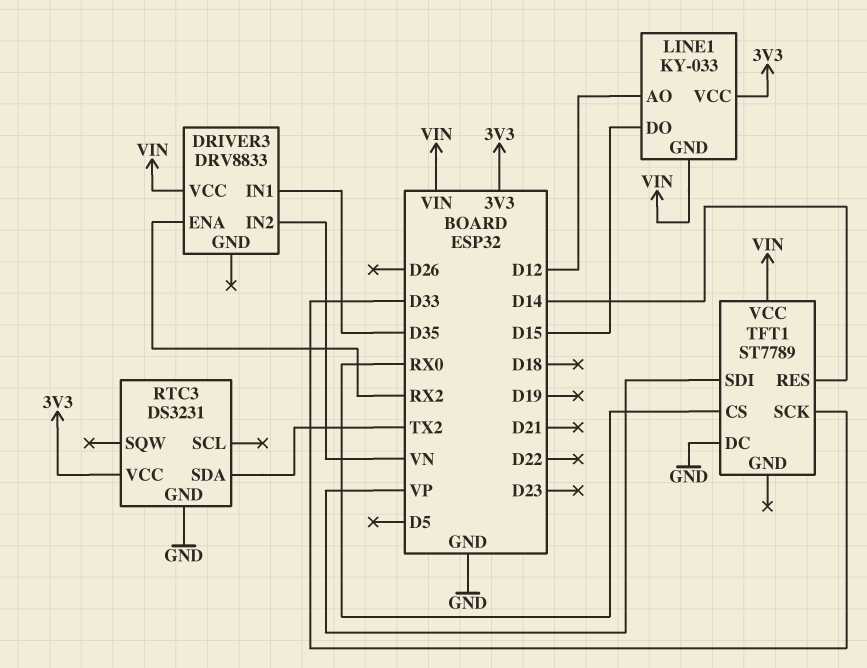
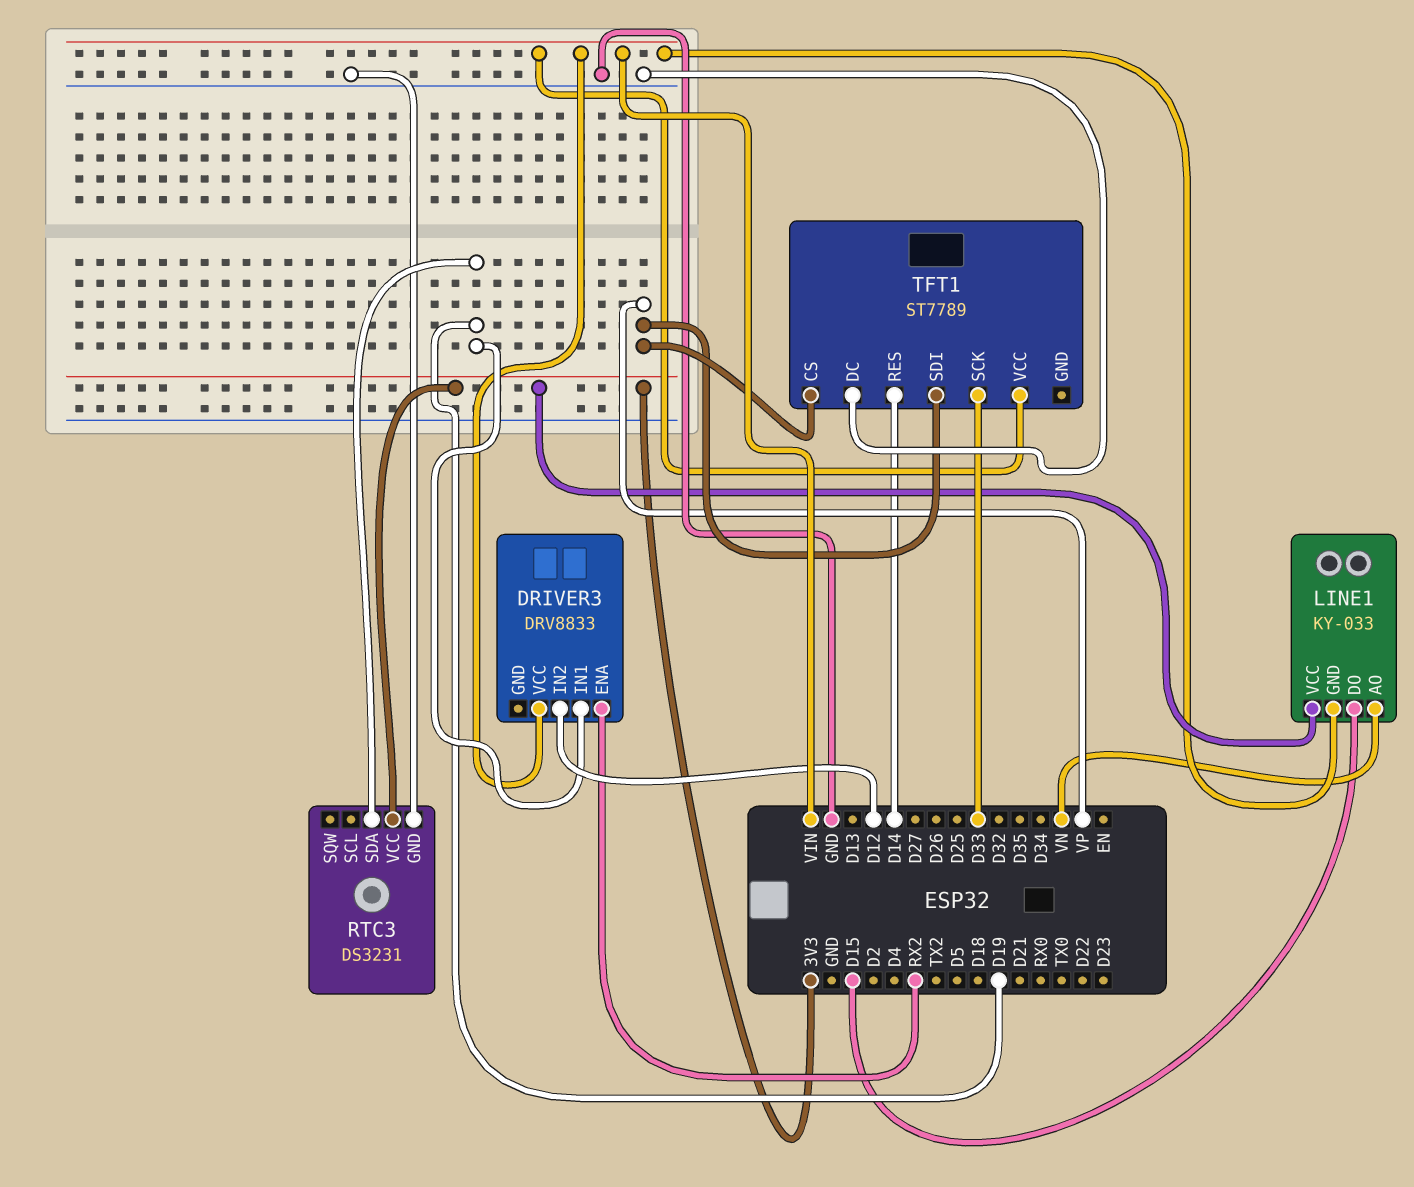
DRIVER3 pin IN1: D35 -> D19
DRIVER3 pin IN2: VN -> D12
LINE1 pin AO: D12 -> VN
RTC3 pin SDA: TX2 -> D19
TFT1 pin CS: RX0 -> VP

